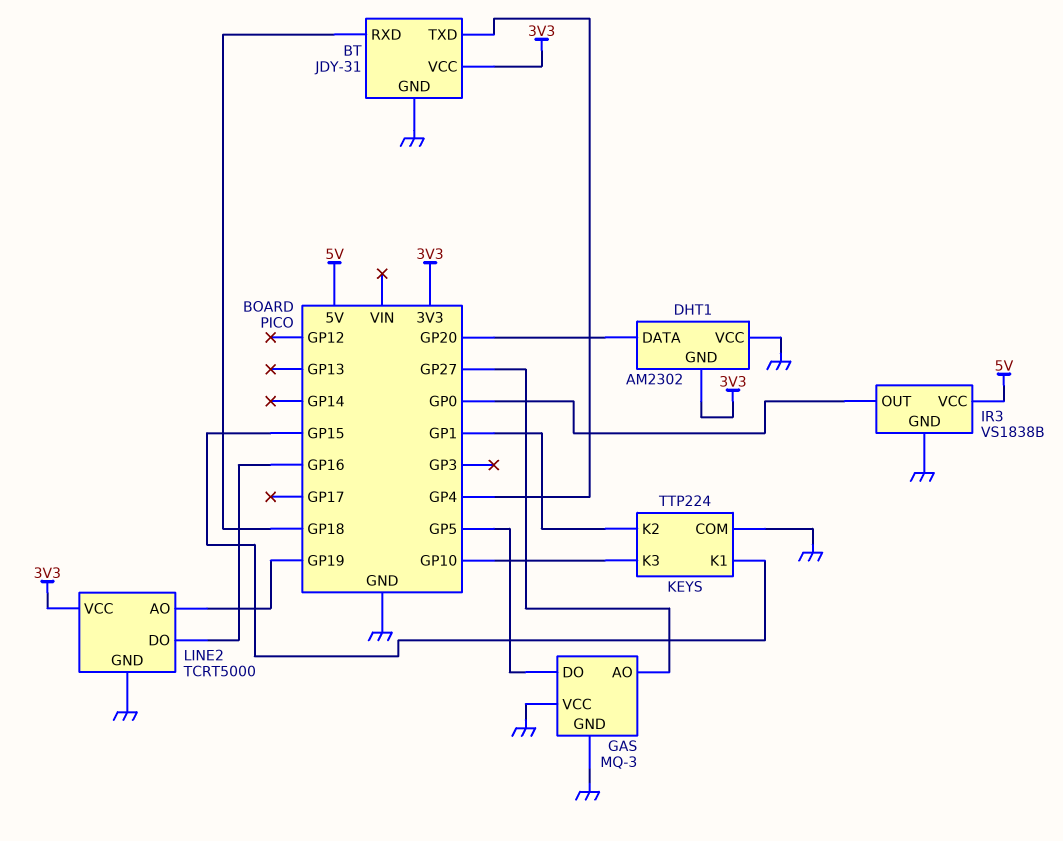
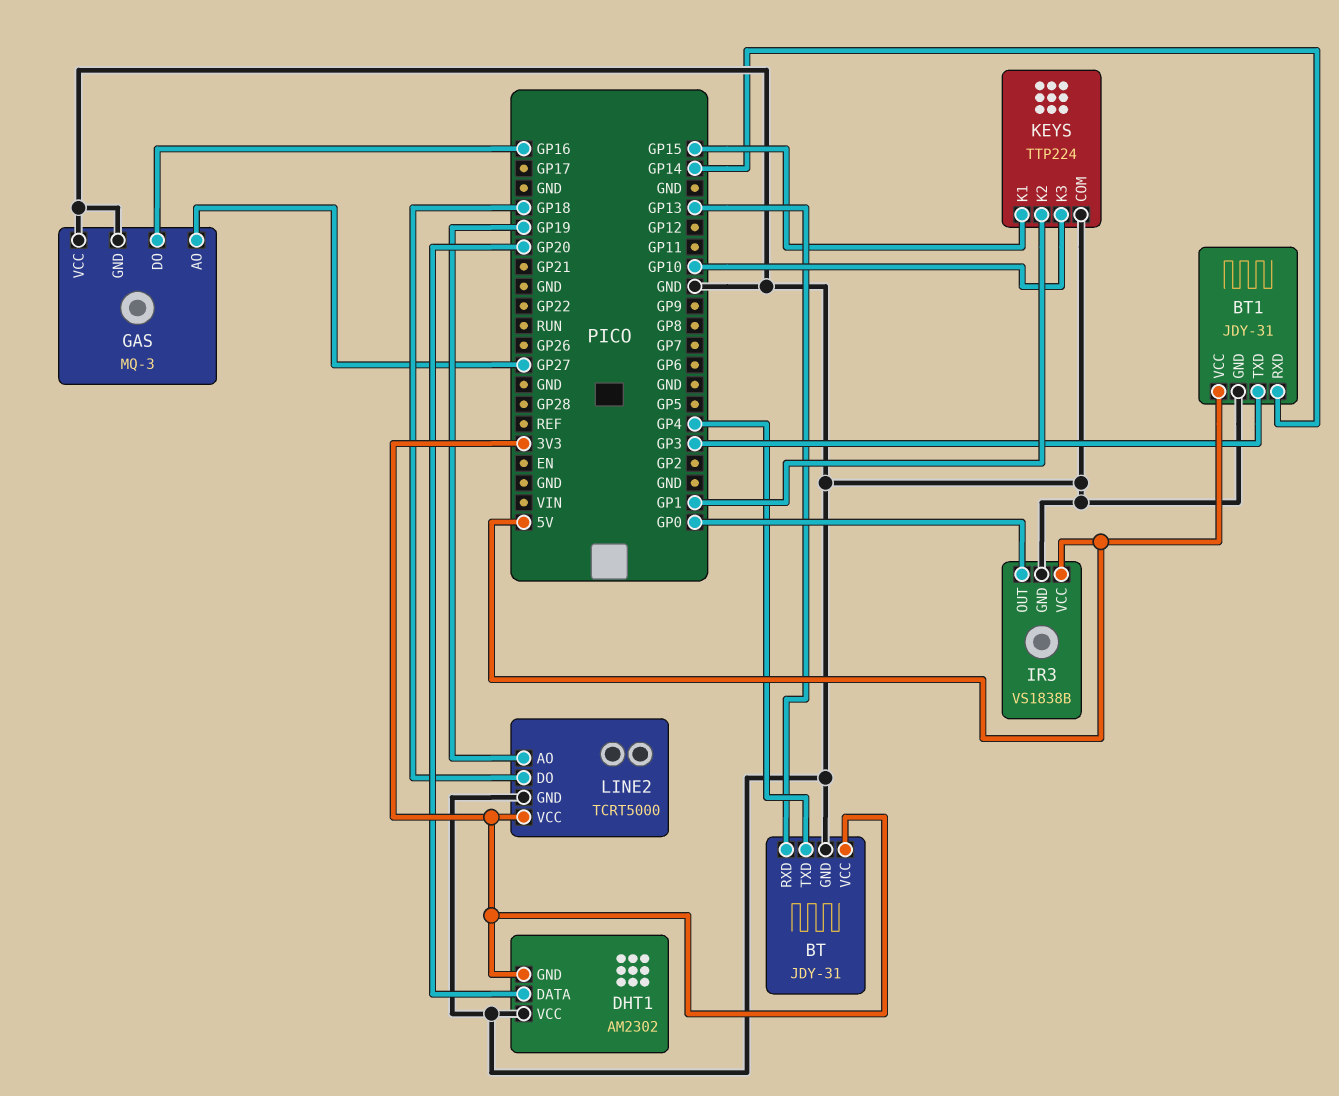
BT pin RXD: GP18 -> GP13
BT1: none -> JDY-31
BT1 pin GND: none -> GND
BT1 pin RXD: none -> GP14
BT1 pin TXD: none -> GP3
BT1 pin VCC: none -> 5V
GAS pin DO: GP5 -> GP16
LINE2 pin DO: GP16 -> GP18

